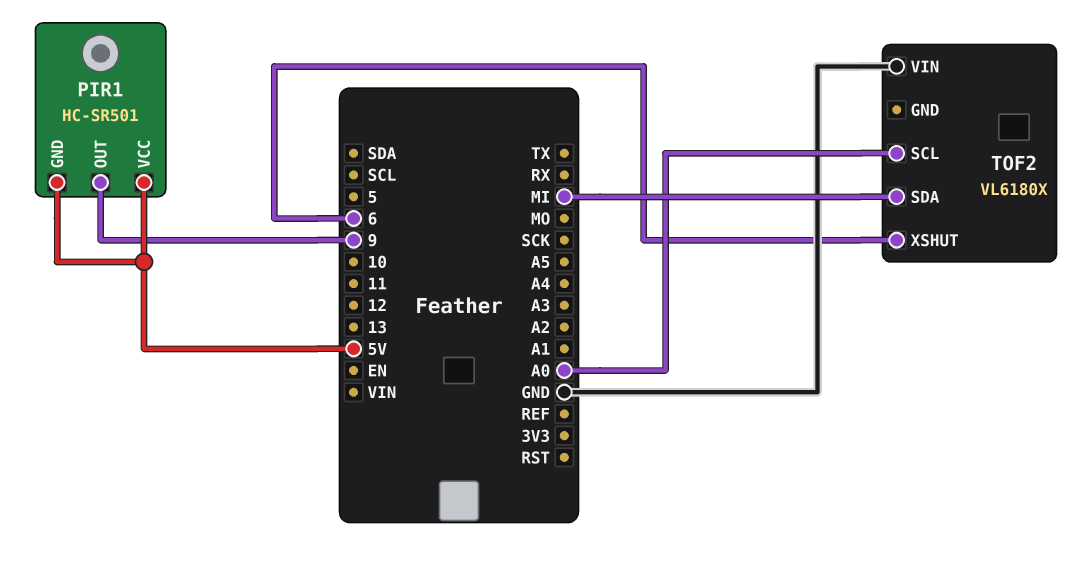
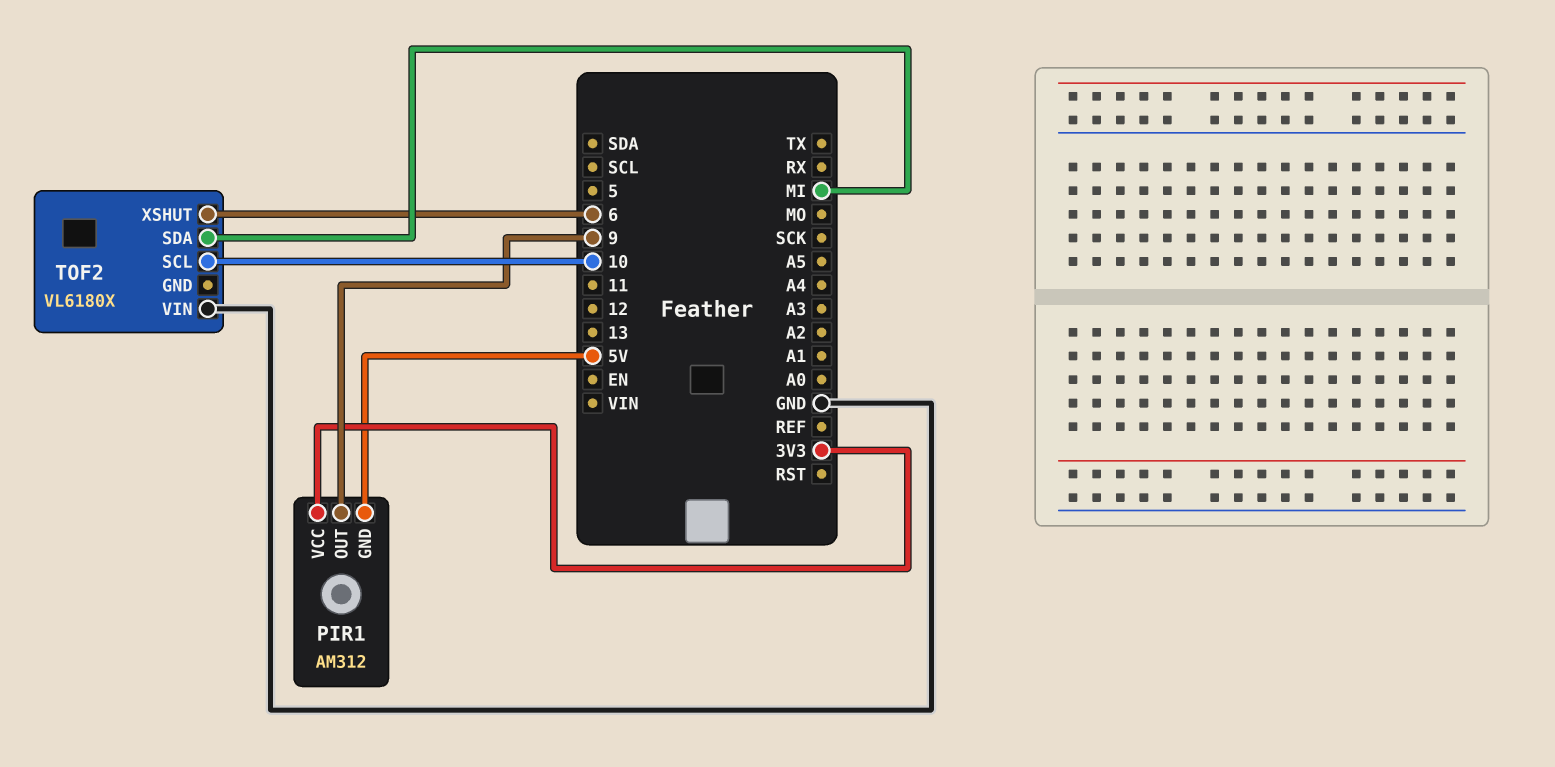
PIR1: HC-SR501 -> AM312
PIR1 pin VCC: 5V -> 3V3
TOF2 pin SCL: A0 -> 10

